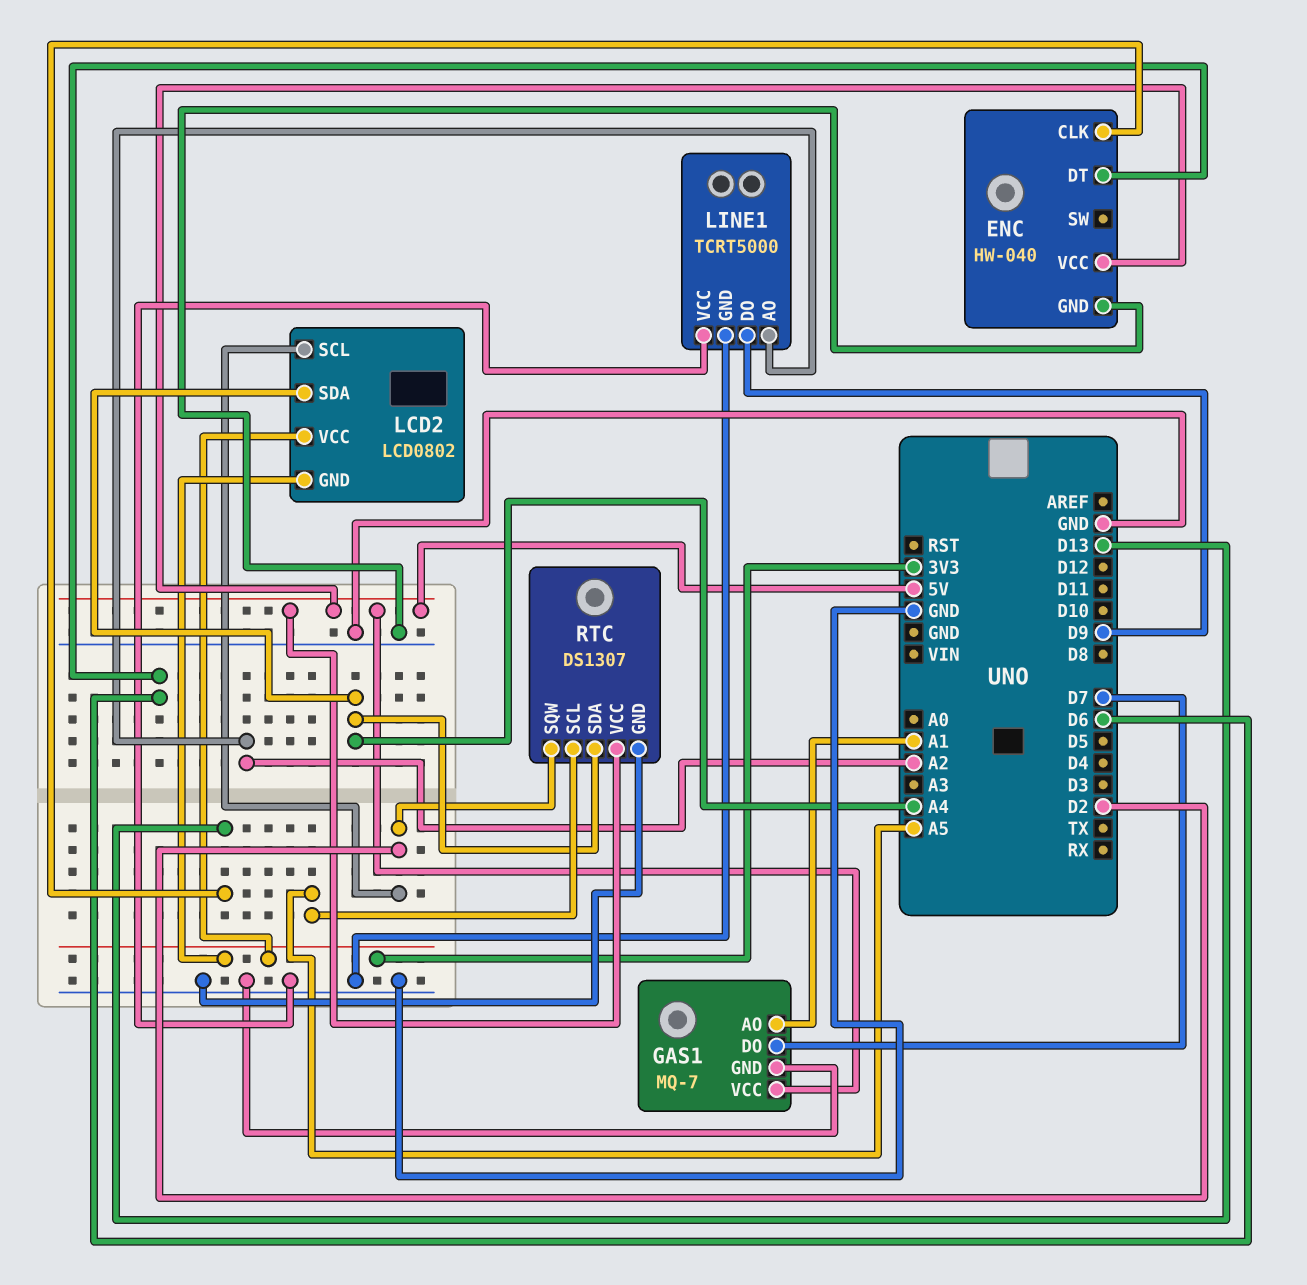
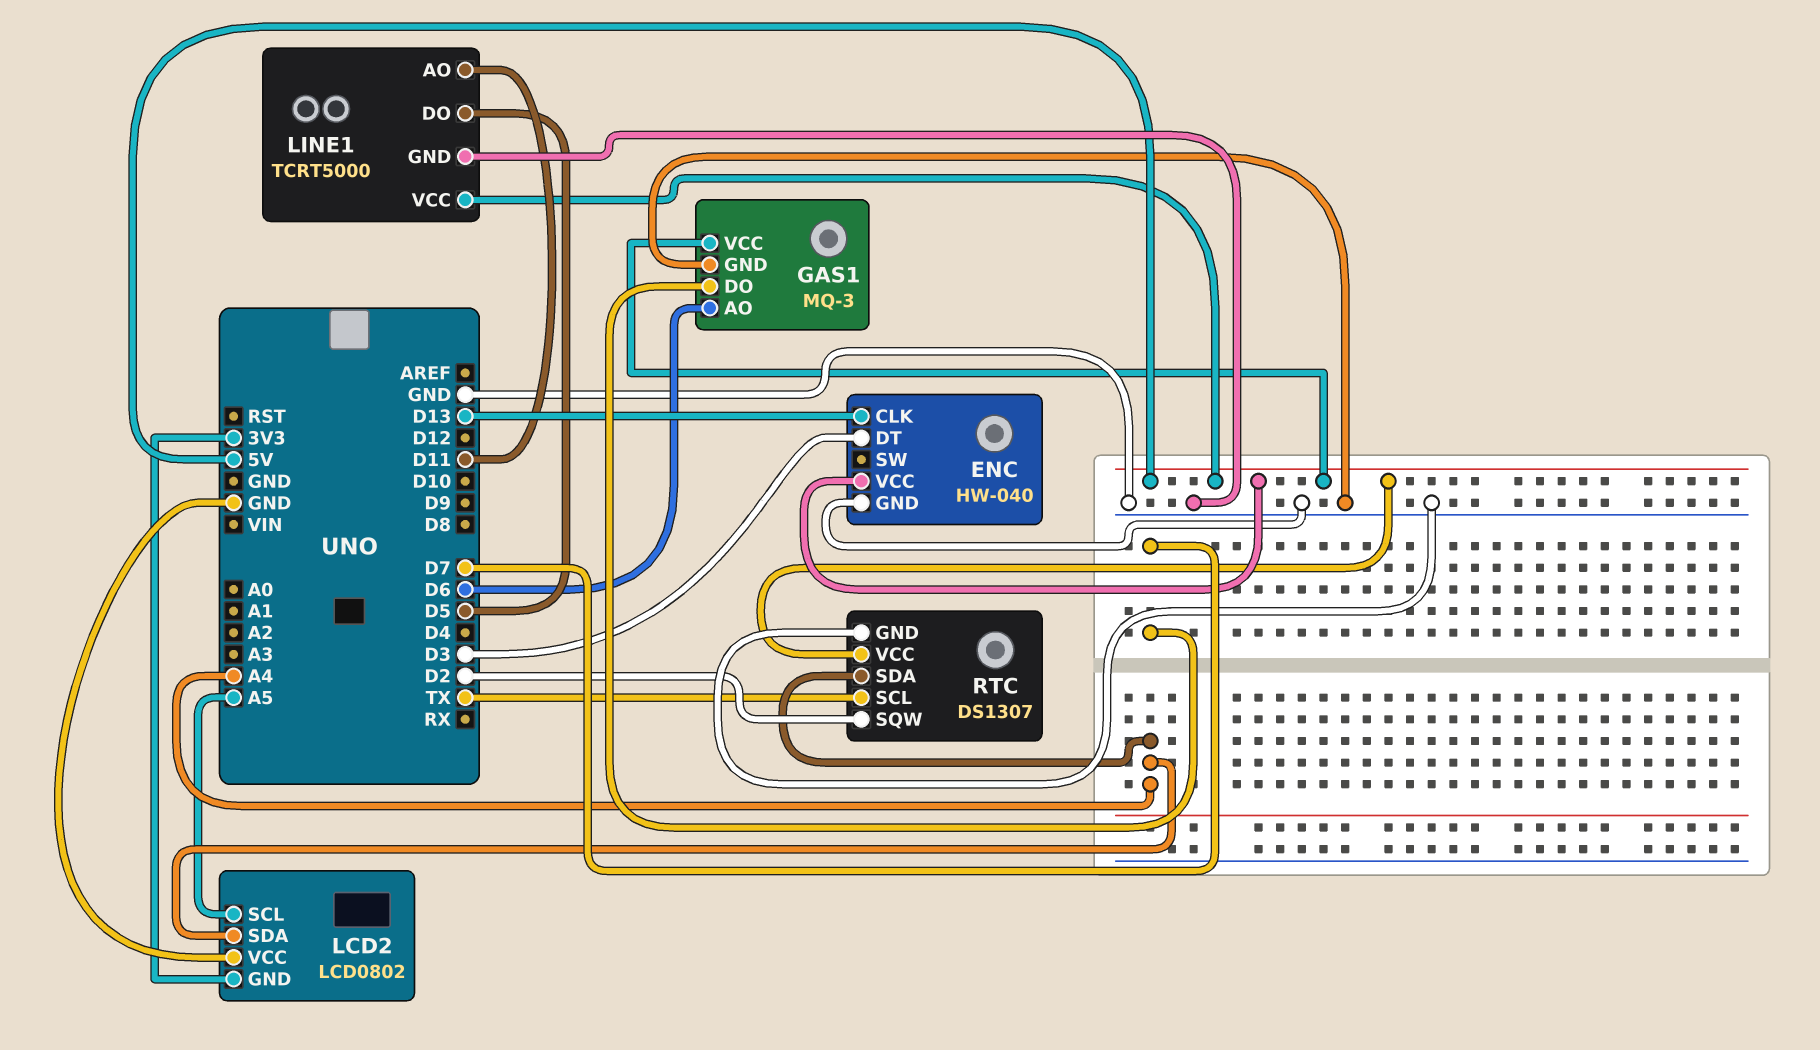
ENC pin DT: D6 -> D3
GAS1: MQ-7 -> MQ-3
GAS1 pin AO: A1 -> D6
LCD2 pin SCL: D2 -> A5
LCD2 pin VCC: 3V3 -> GND
LINE1 pin AO: A2 -> D11
LINE1 pin DO: D9 -> D5
LINE1 pin VCC: GND -> 5V
RTC pin SCL: A5 -> TX

